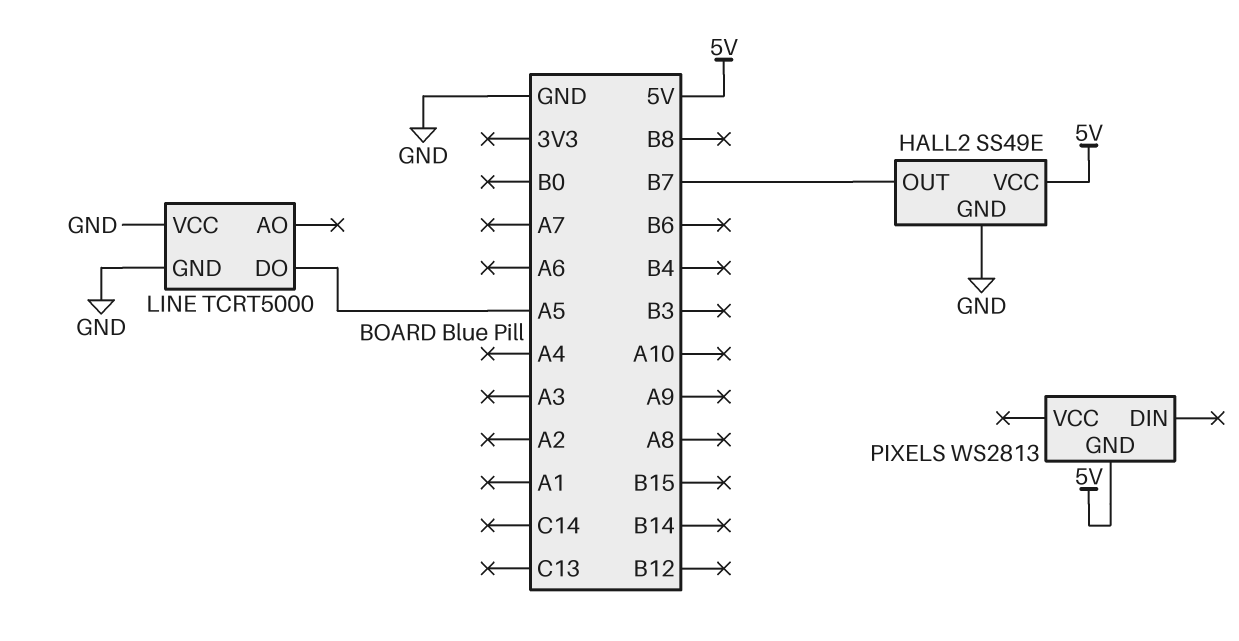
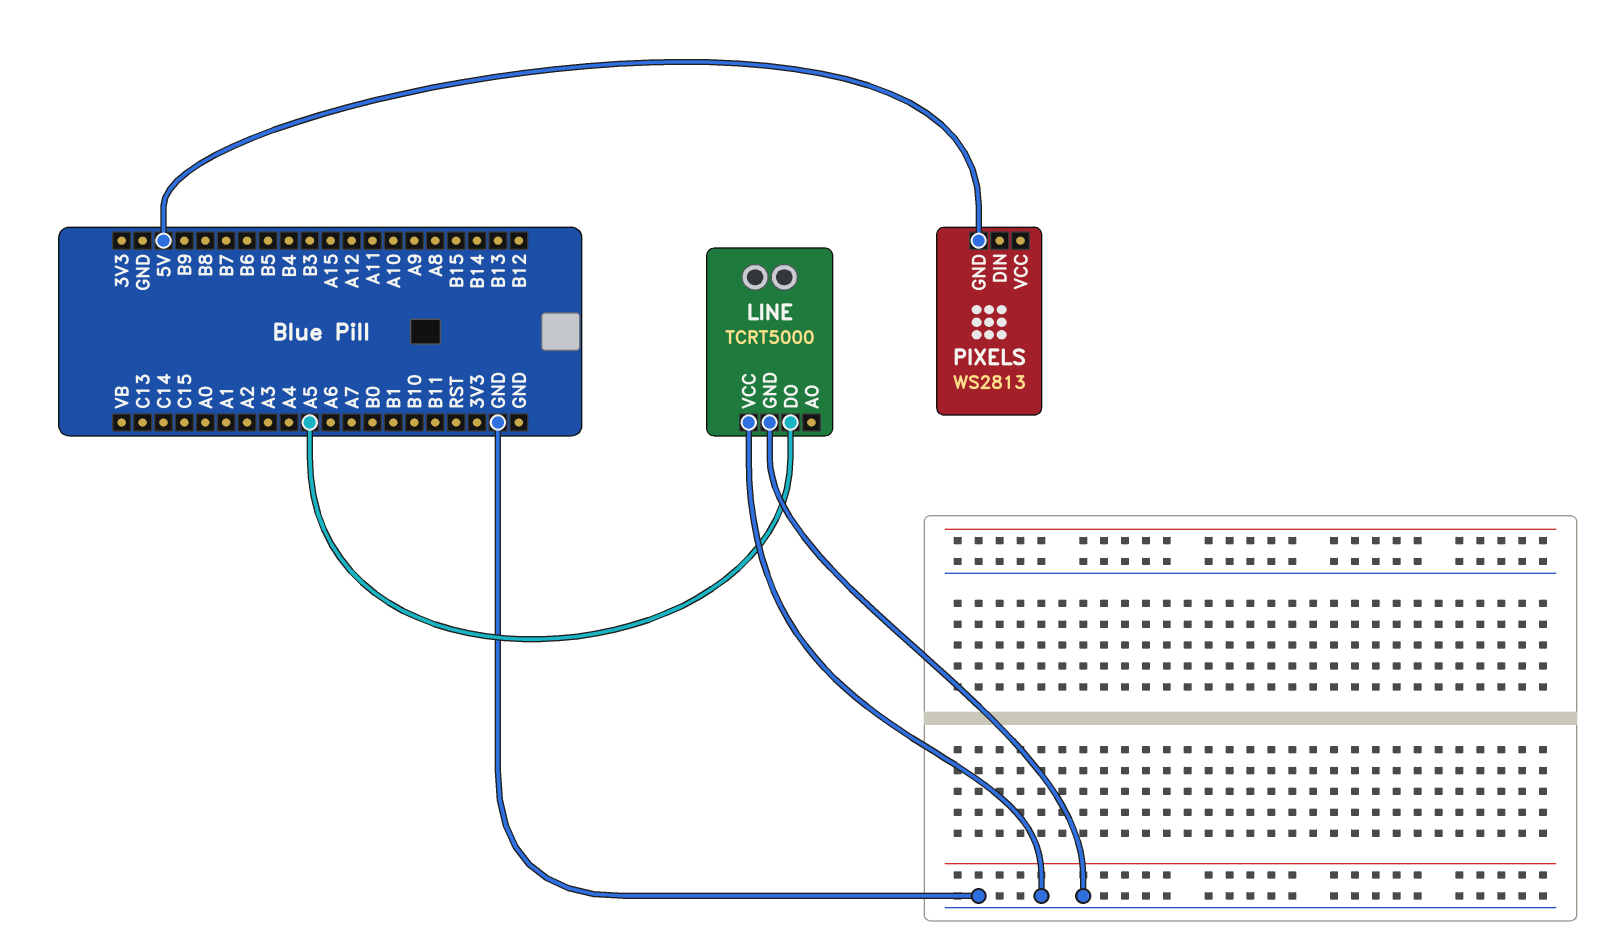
HALL2: SS49E -> none
HALL2 pin GND: GND -> none
HALL2 pin OUT: B7 -> none
HALL2 pin VCC: 5V -> none

